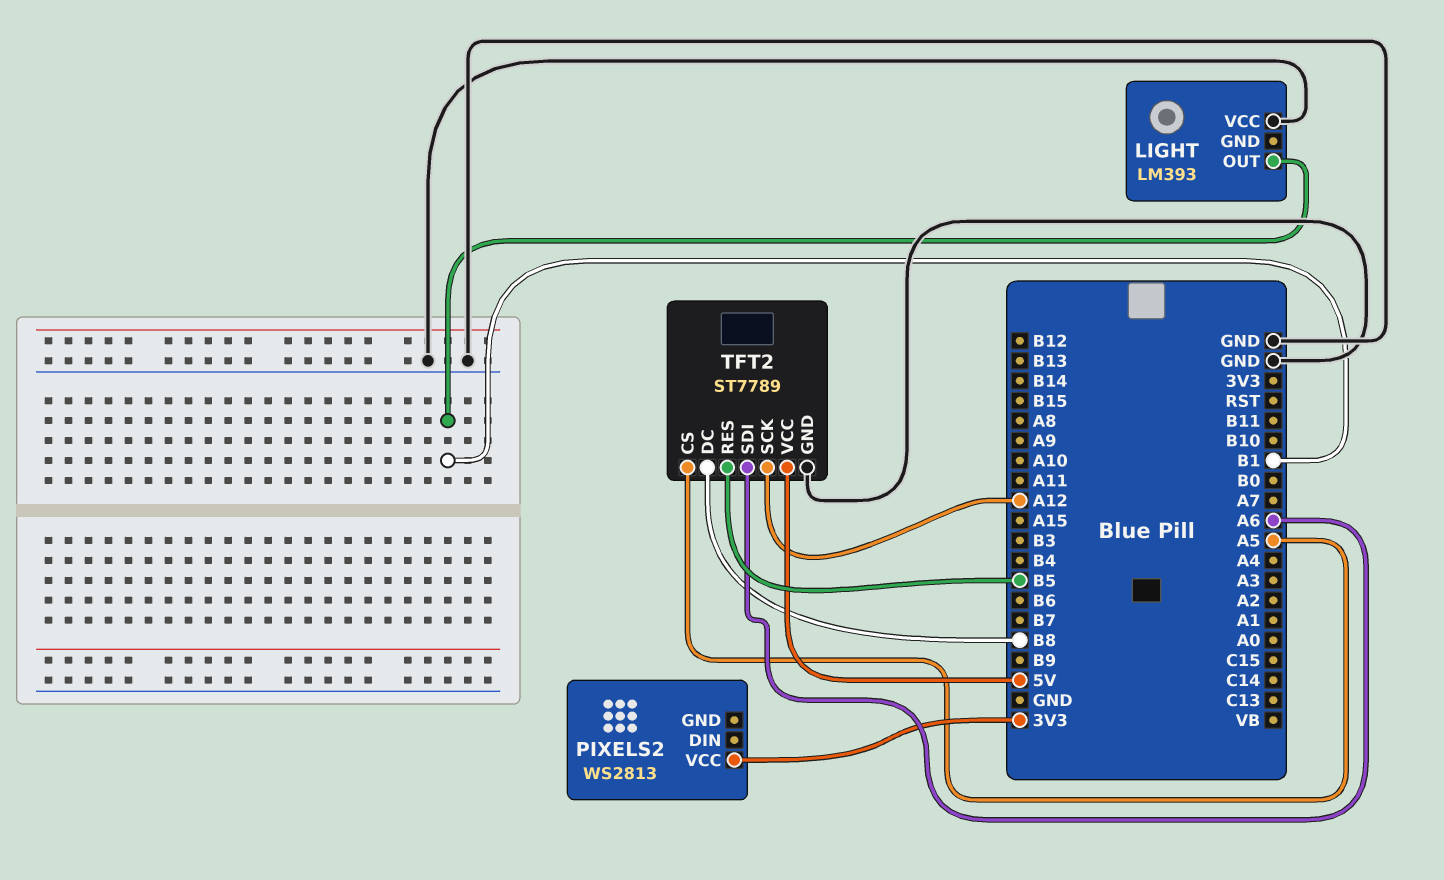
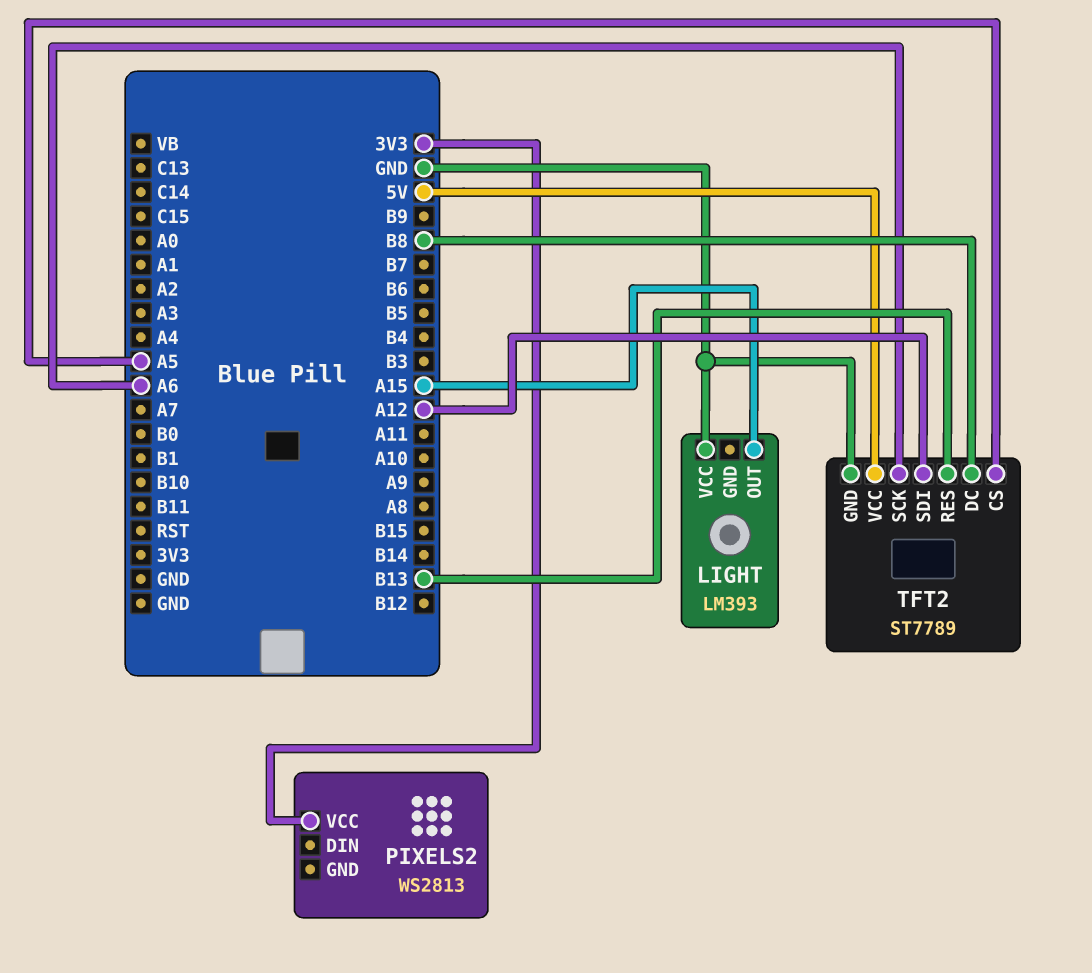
LIGHT pin OUT: B1 -> A15
TFT2 pin RES: B5 -> B13
TFT2 pin SCK: A12 -> A6
TFT2 pin SDI: A6 -> A12

